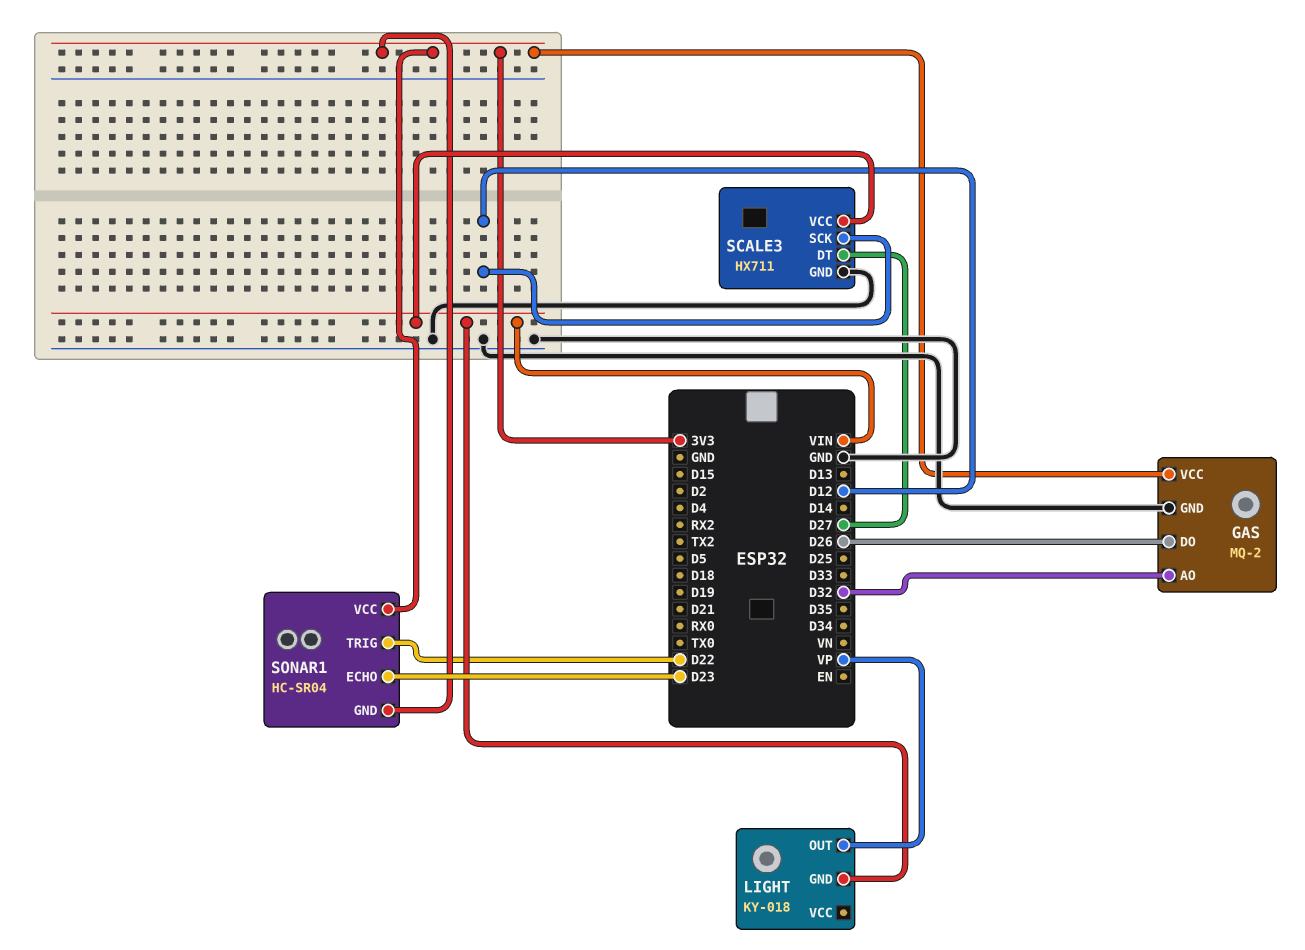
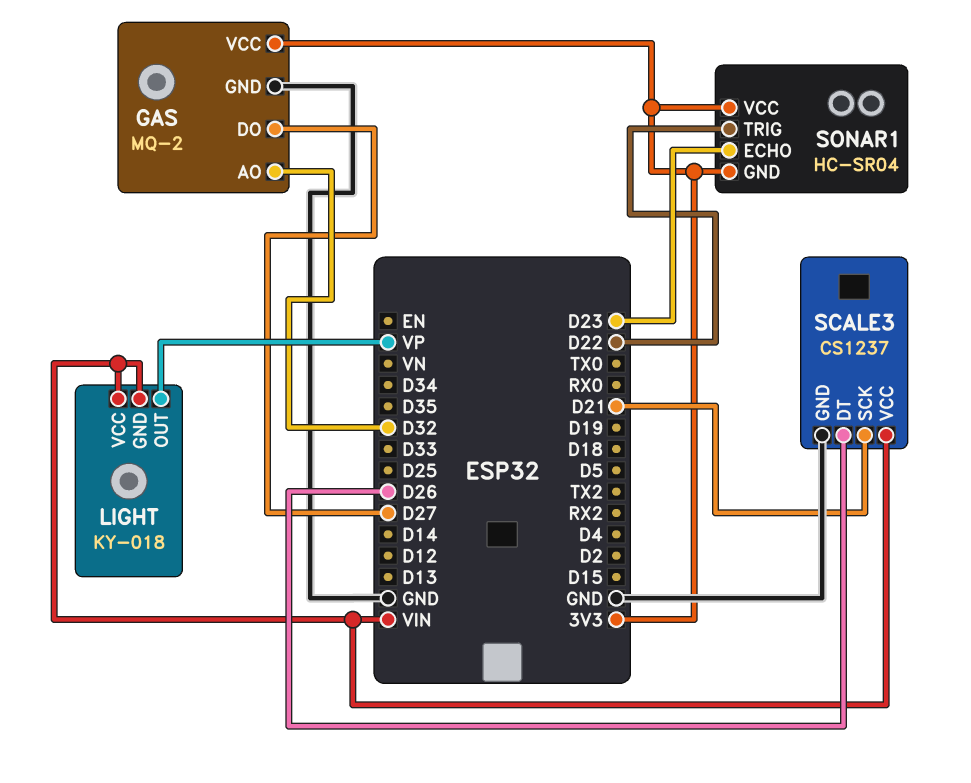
GAS pin DO: D26 -> D27
LIGHT pin VCC: none -> VIN
SCALE3: HX711 -> CS1237
SCALE3 pin DT: D27 -> D26
SCALE3 pin SCK: D12 -> D21

